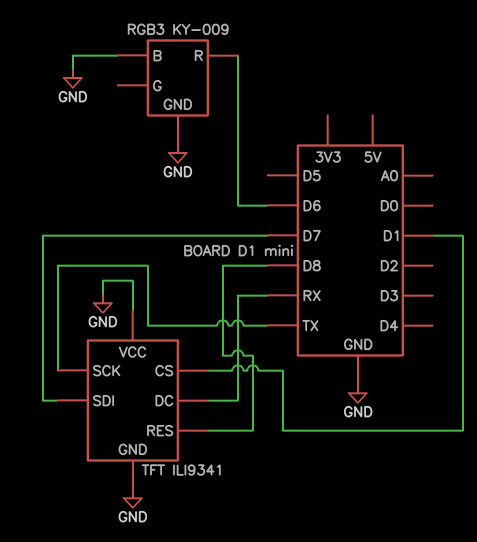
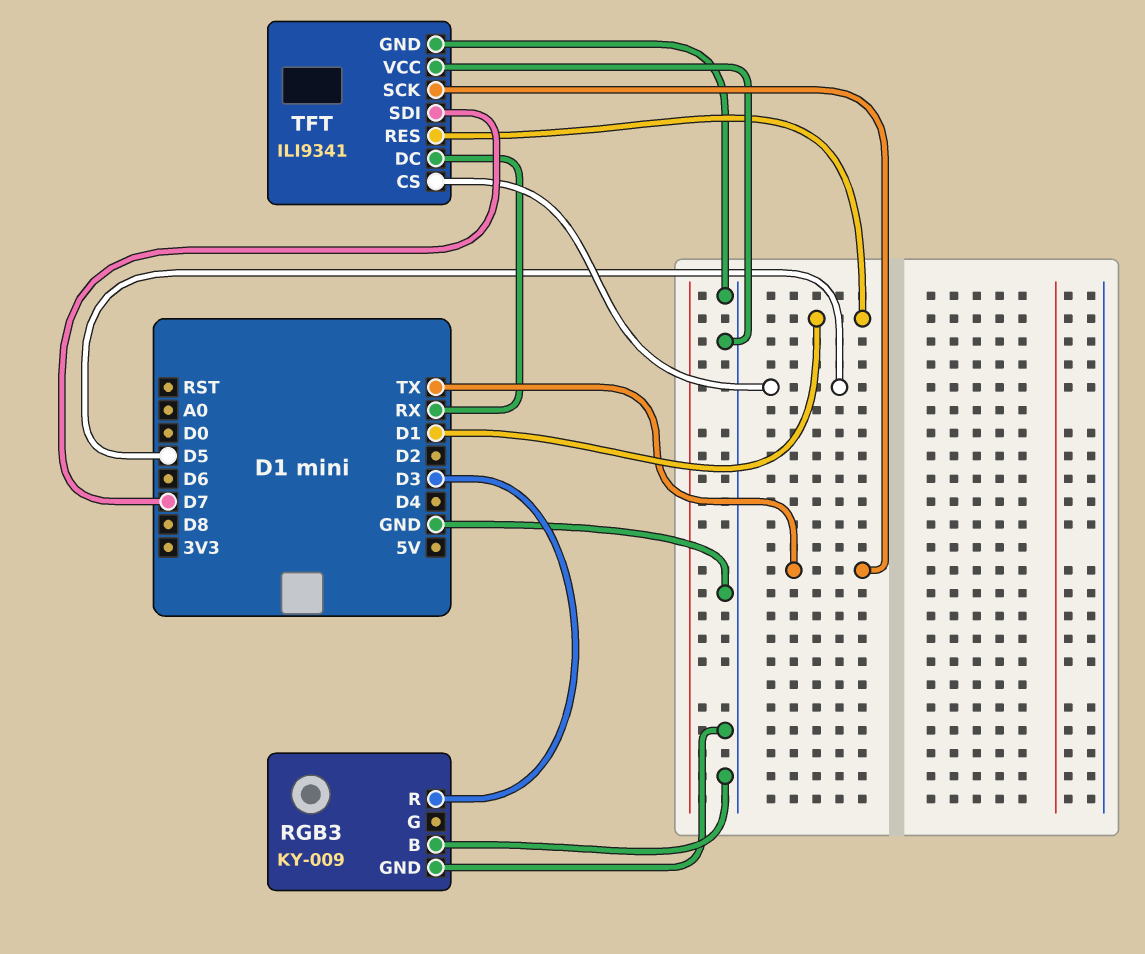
RGB3 pin R: D6 -> D3
TFT pin CS: D1 -> D5
TFT pin RES: D8 -> D1

